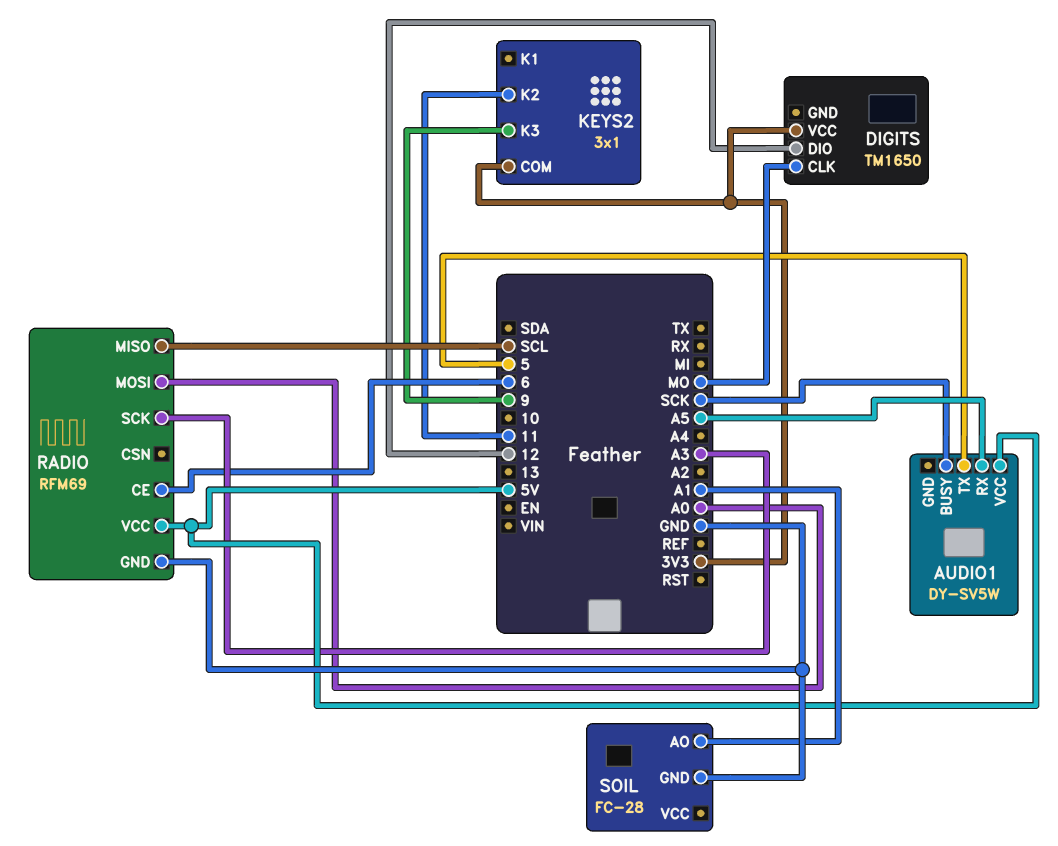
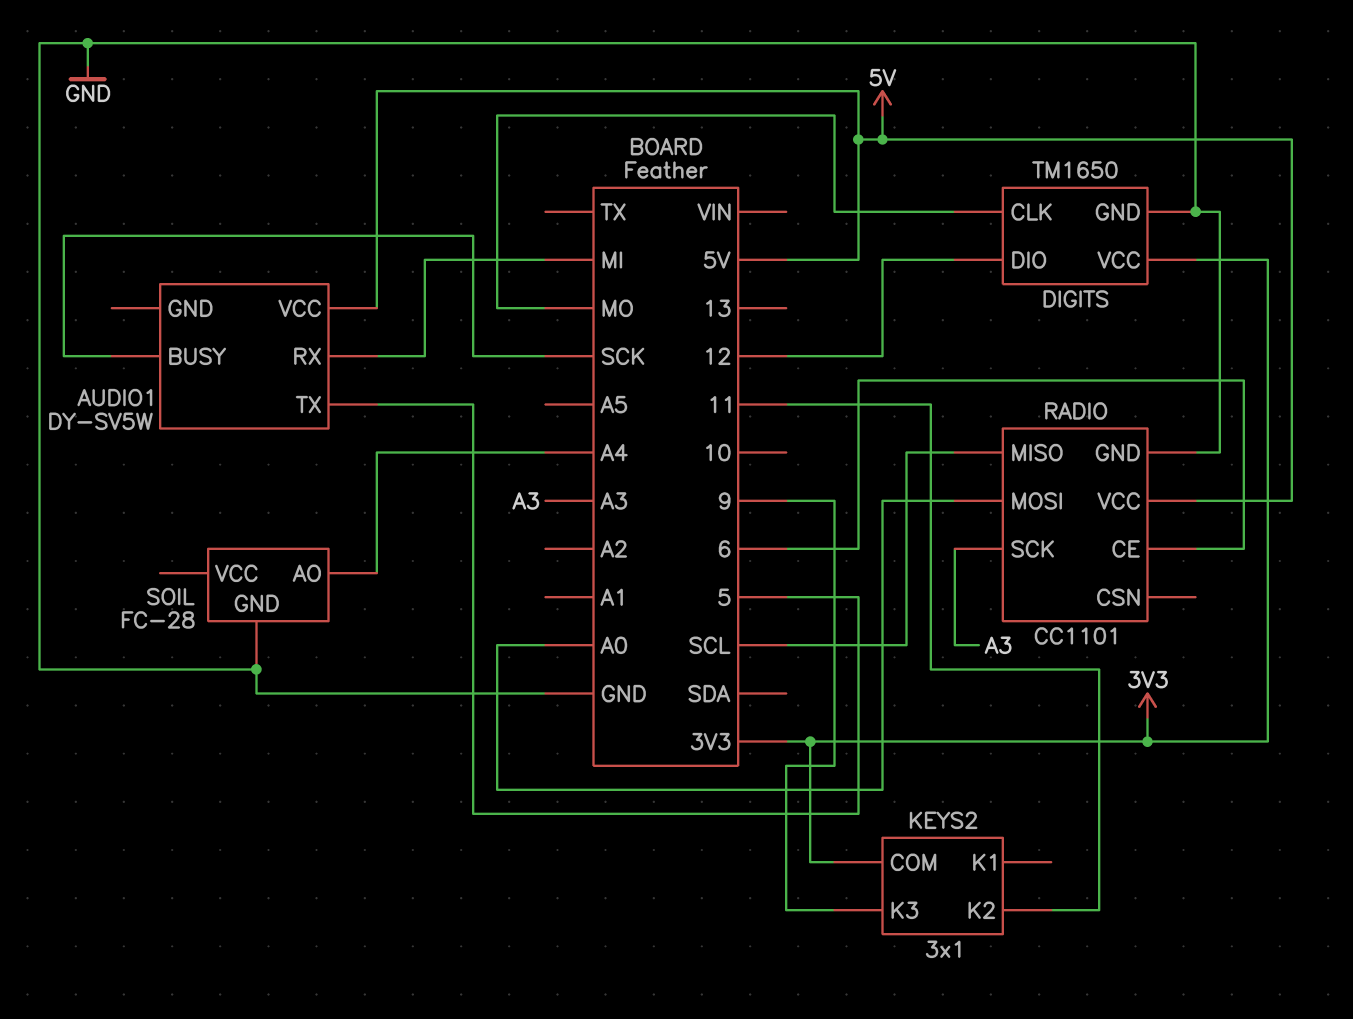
AUDIO1 pin RX: A5 -> MI
DIGITS pin GND: none -> GND
RADIO: RFM69 -> CC1101
SOIL pin AO: A1 -> A4

